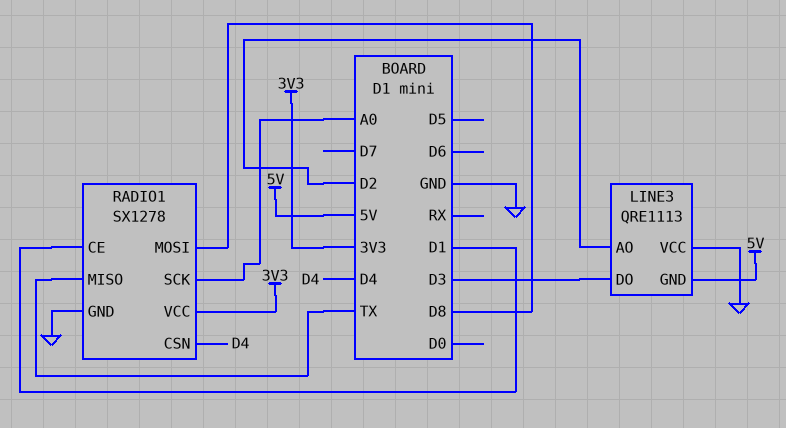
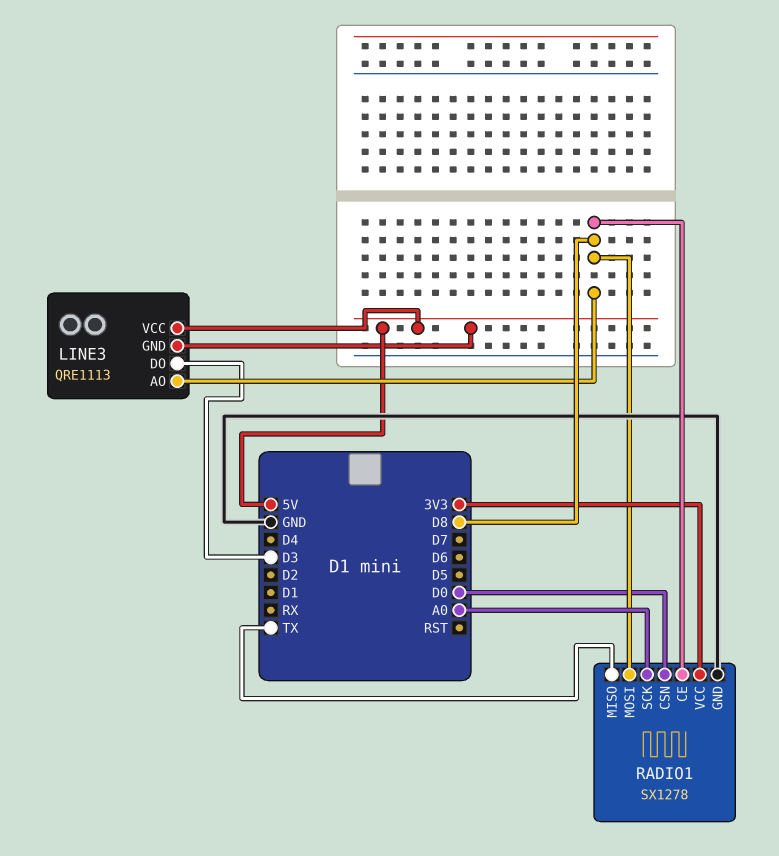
LINE3 pin AO: D2 -> D8
LINE3 pin VCC: GND -> 5V
RADIO1 pin CE: D1 -> D8
RADIO1 pin CSN: D4 -> D0

